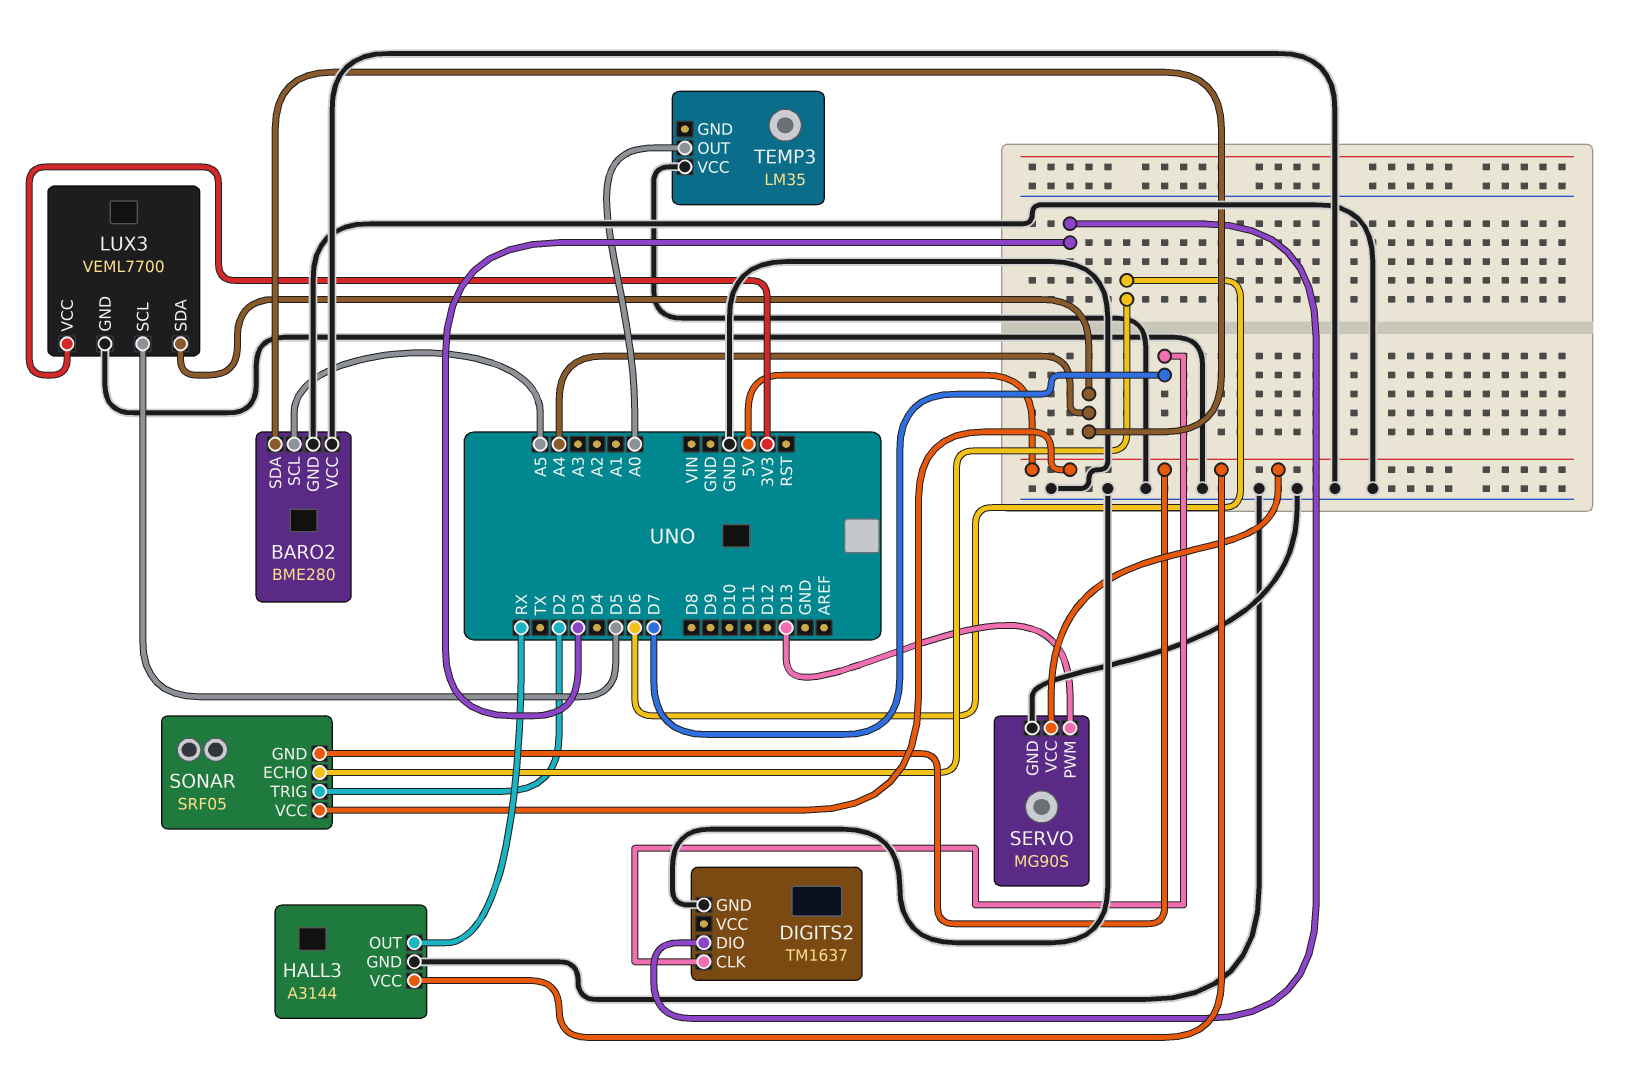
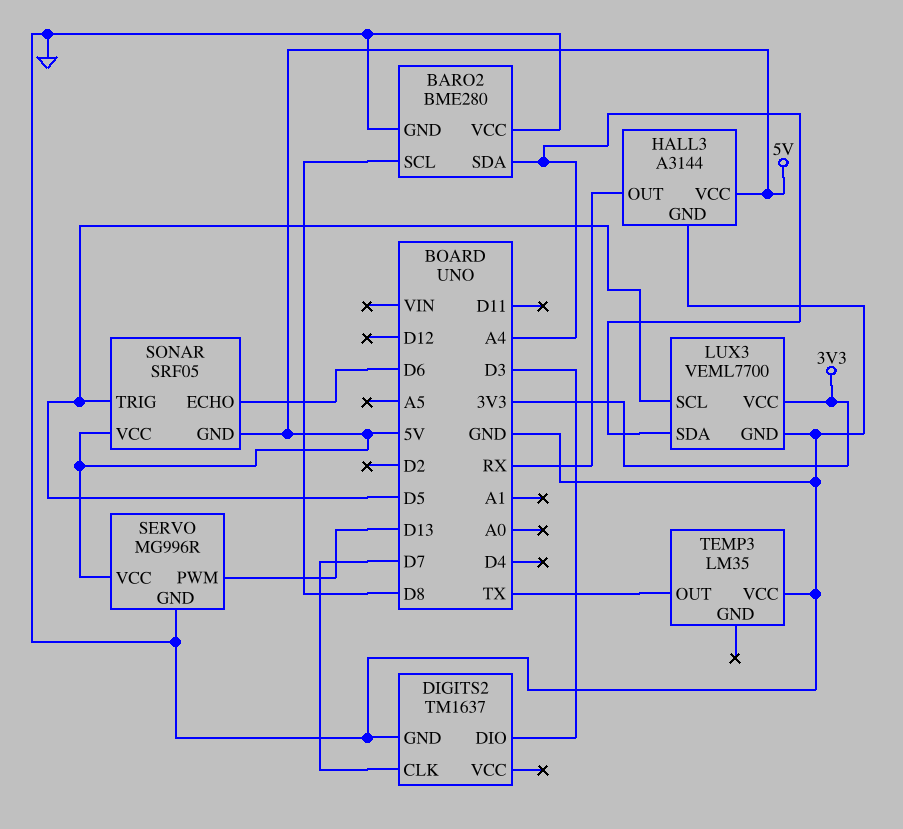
BARO2 pin SCL: A5 -> D8
SERVO: MG90S -> MG996R
SONAR pin TRIG: D2 -> D5
TEMP3 pin OUT: A0 -> TX

